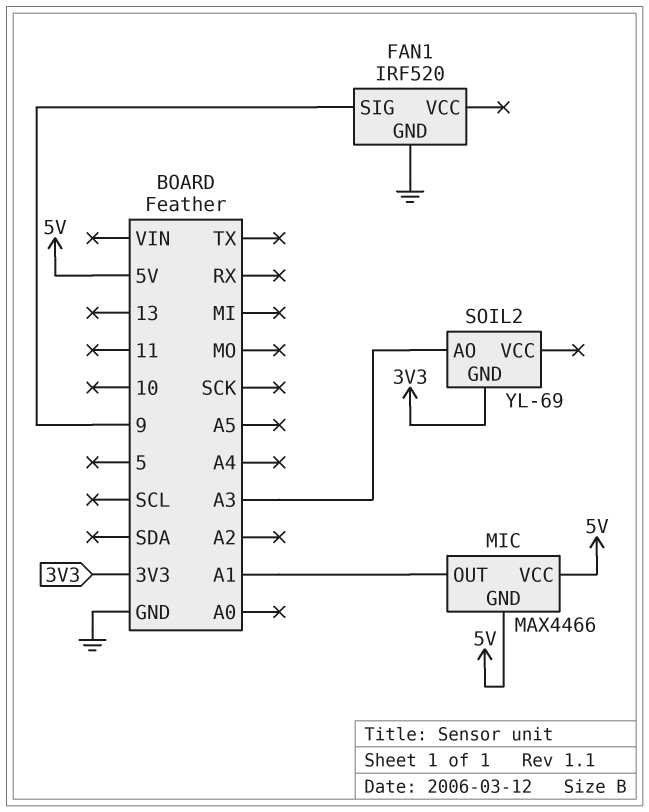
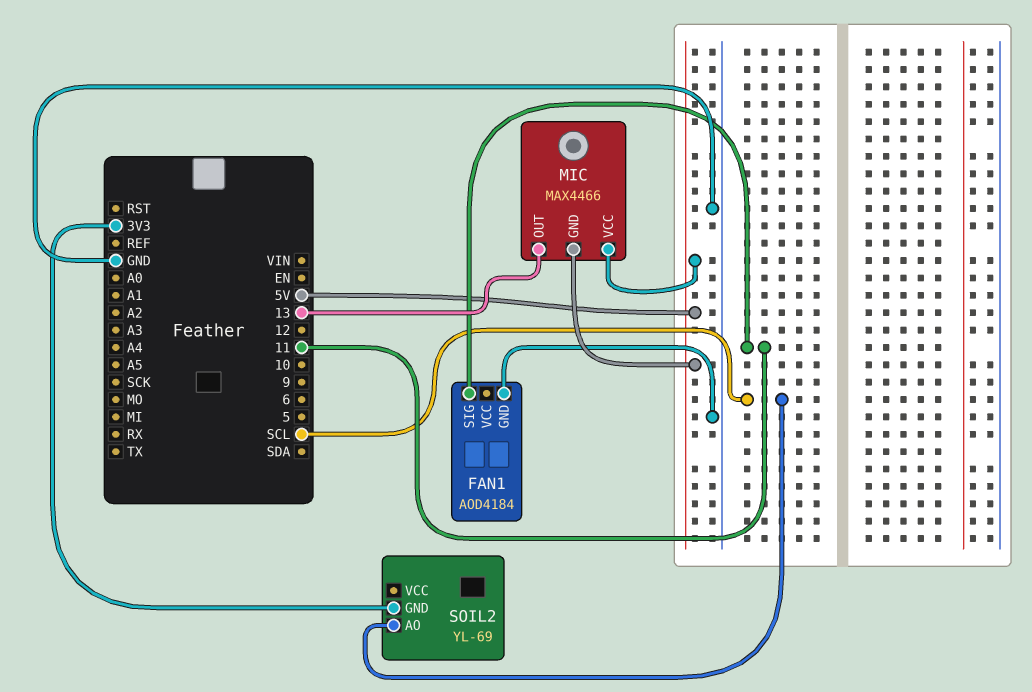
FAN1: IRF520 -> AOD4184
FAN1 pin SIG: 9 -> 11
MIC pin OUT: A1 -> 13
SOIL2 pin AO: A3 -> SCL

